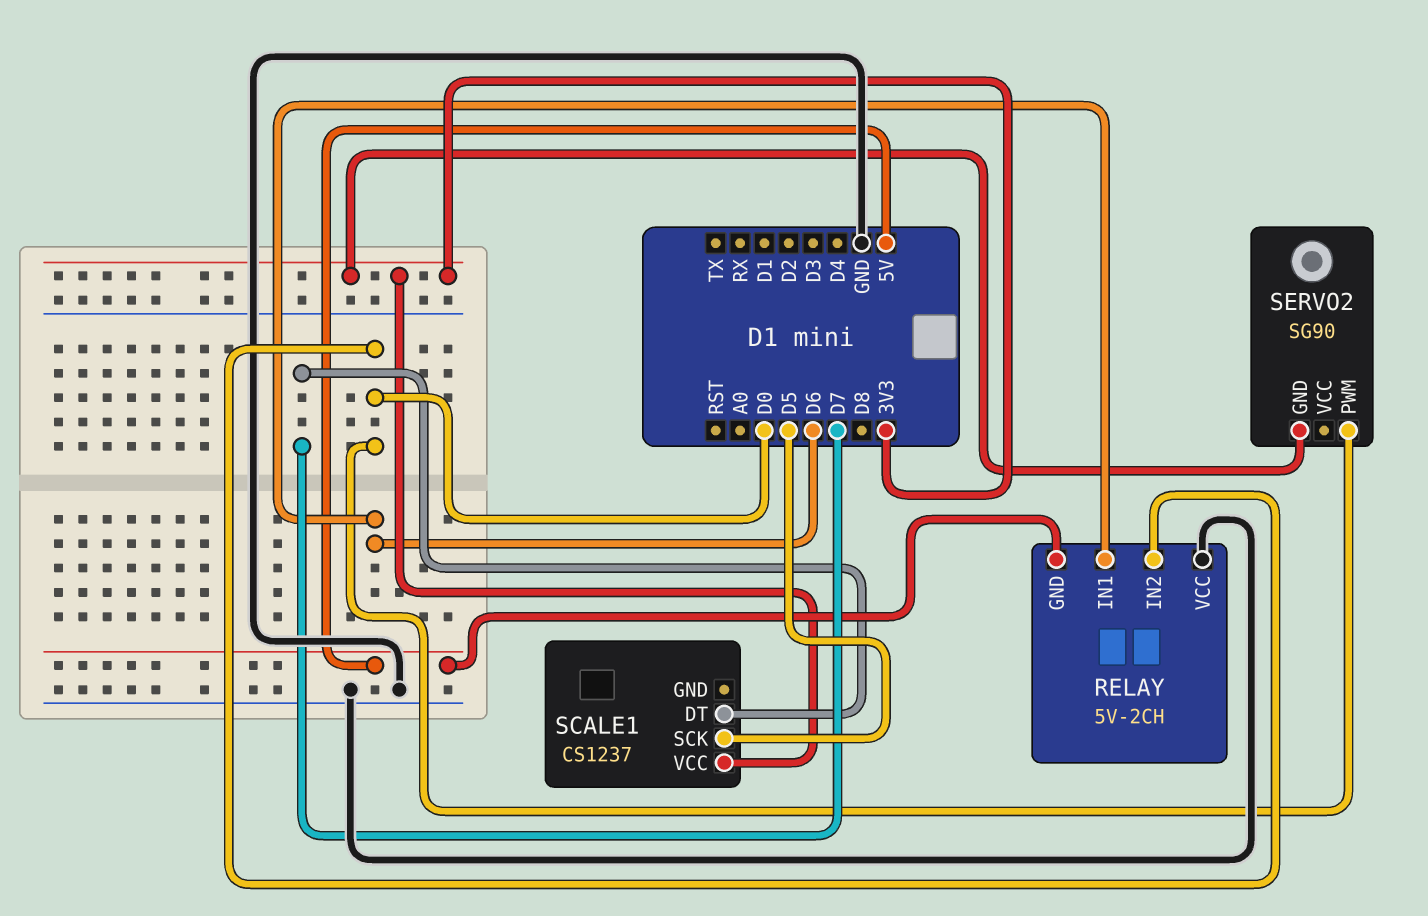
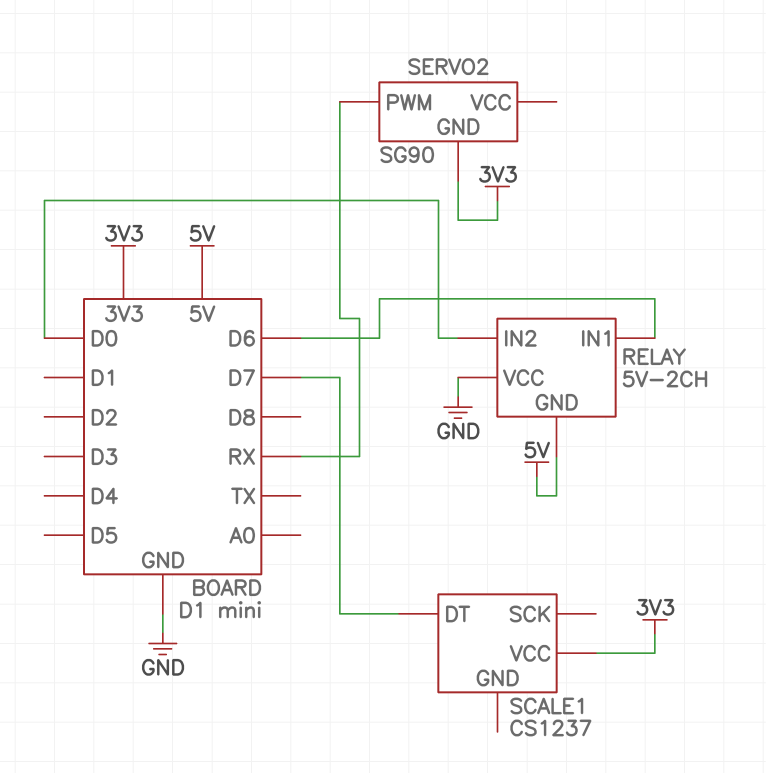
SCALE1 pin SCK: D5 -> none
SERVO2 pin PWM: D0 -> RX

